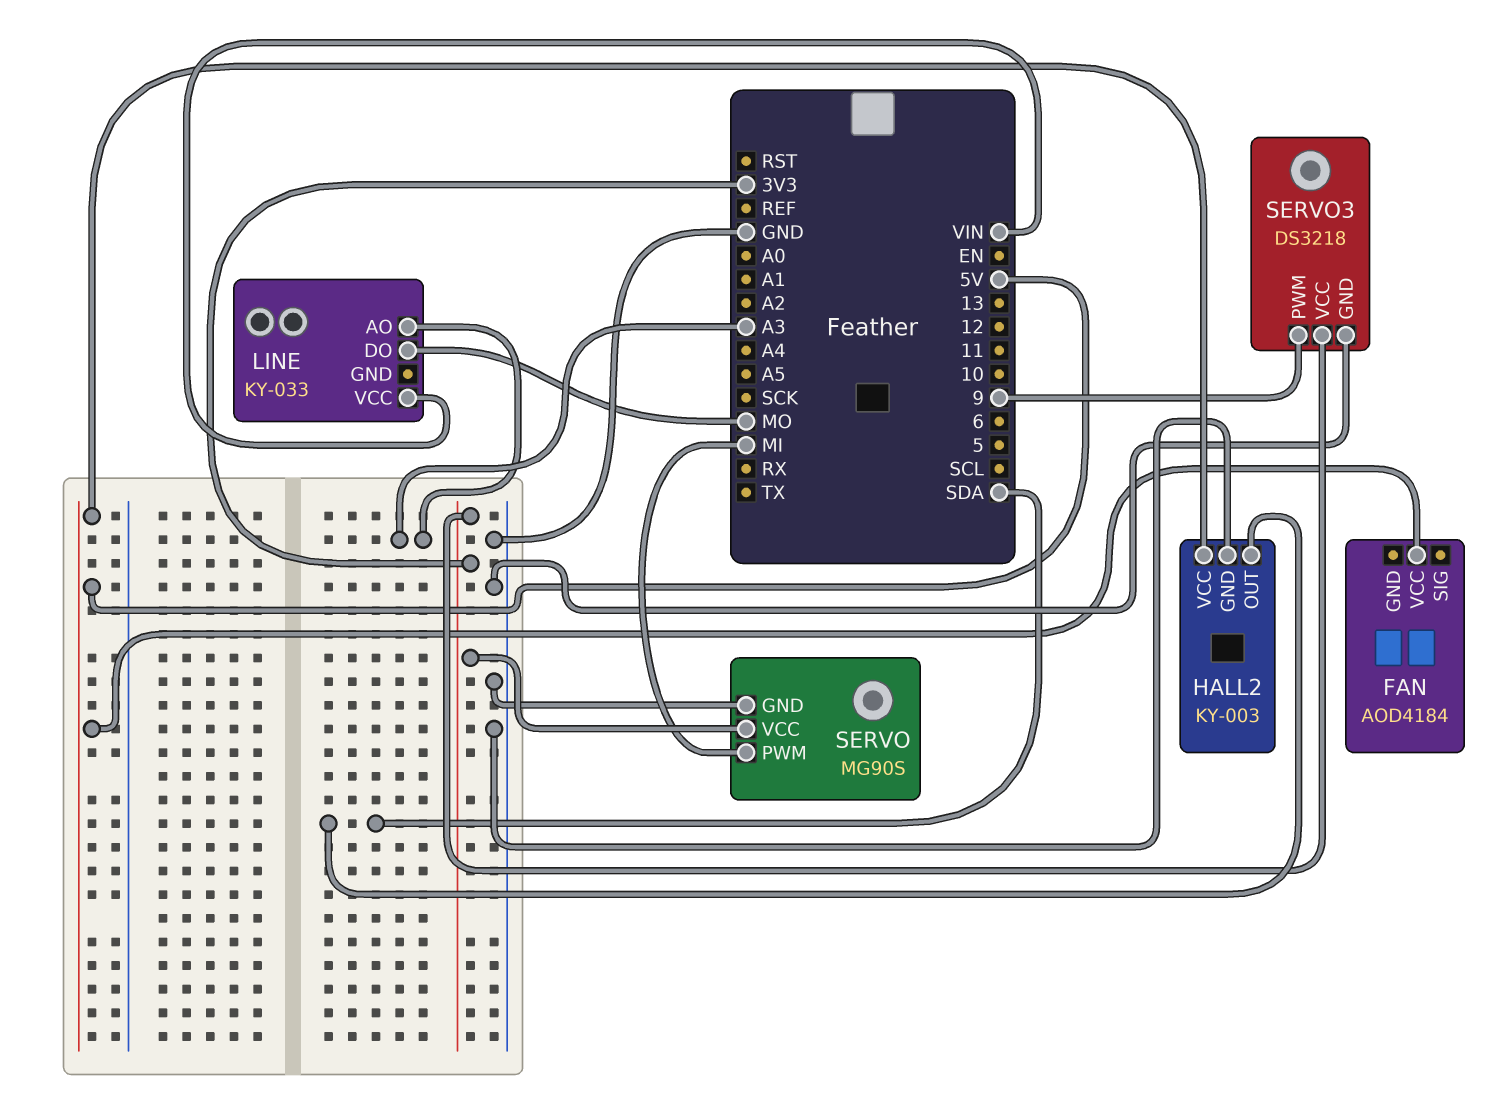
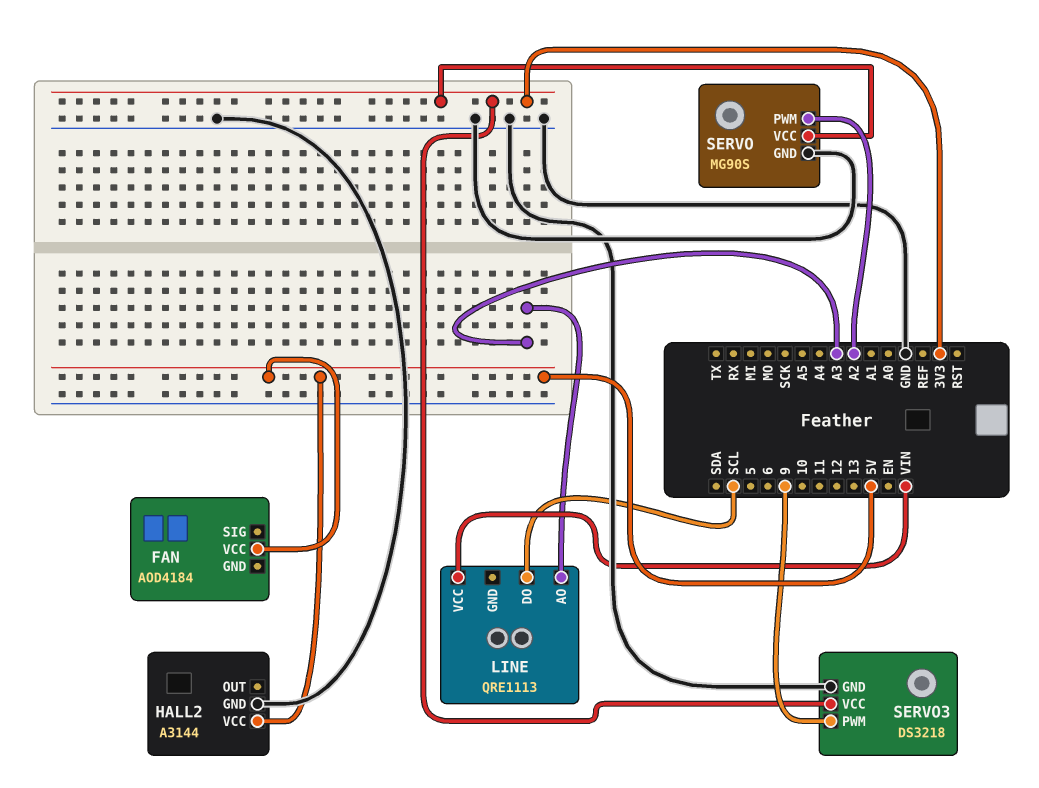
HALL2: KY-003 -> A3144
HALL2 pin OUT: SDA -> none
LINE: KY-033 -> QRE1113
LINE pin DO: MO -> SCL
SERVO pin PWM: MI -> A2

